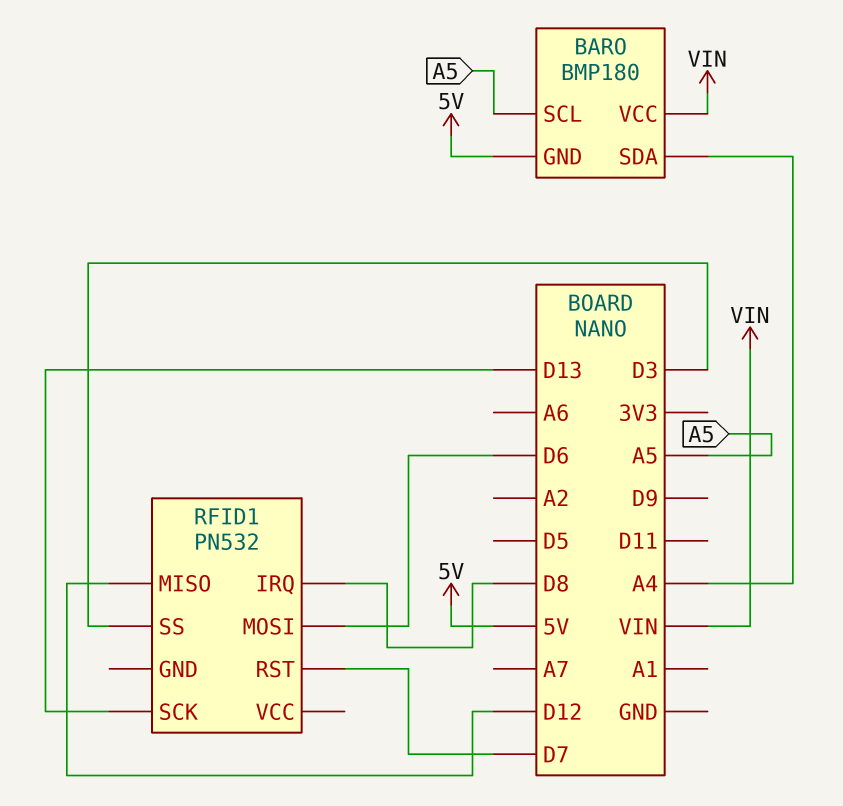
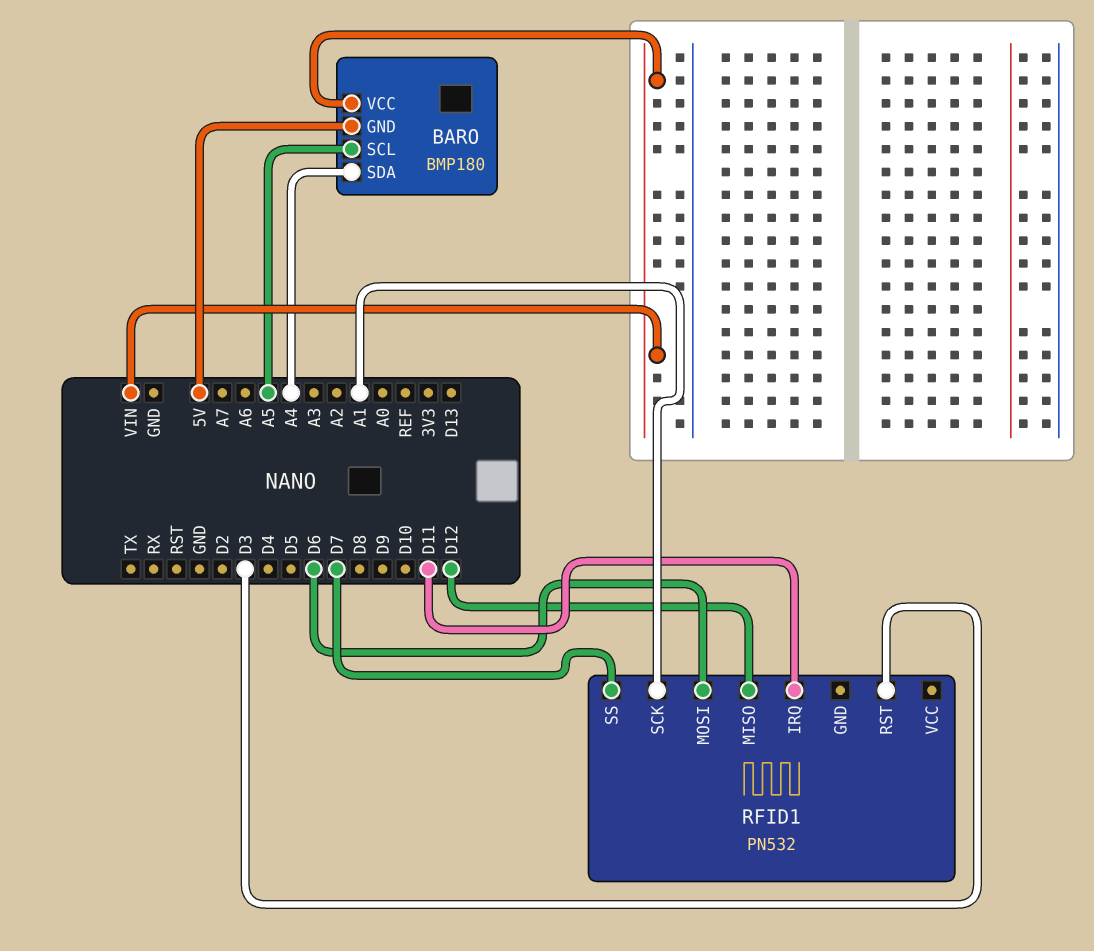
RFID1 pin IRQ: D8 -> D11
RFID1 pin RST: D7 -> D3
RFID1 pin SCK: D13 -> A1
RFID1 pin SS: D3 -> D7

